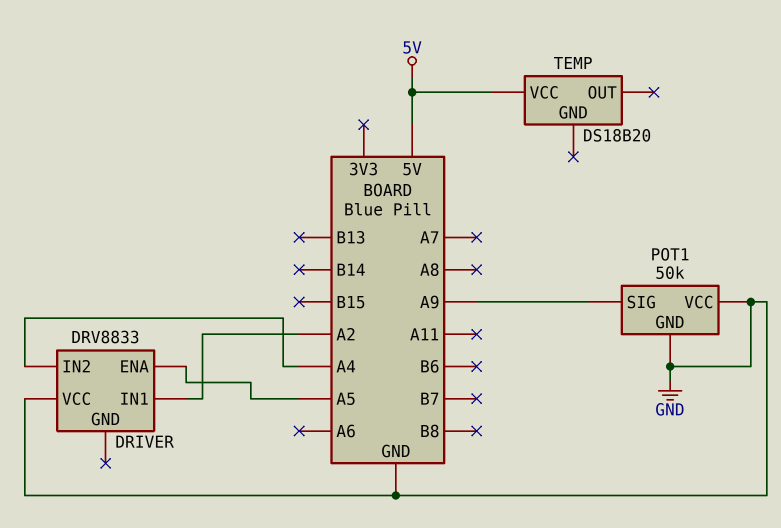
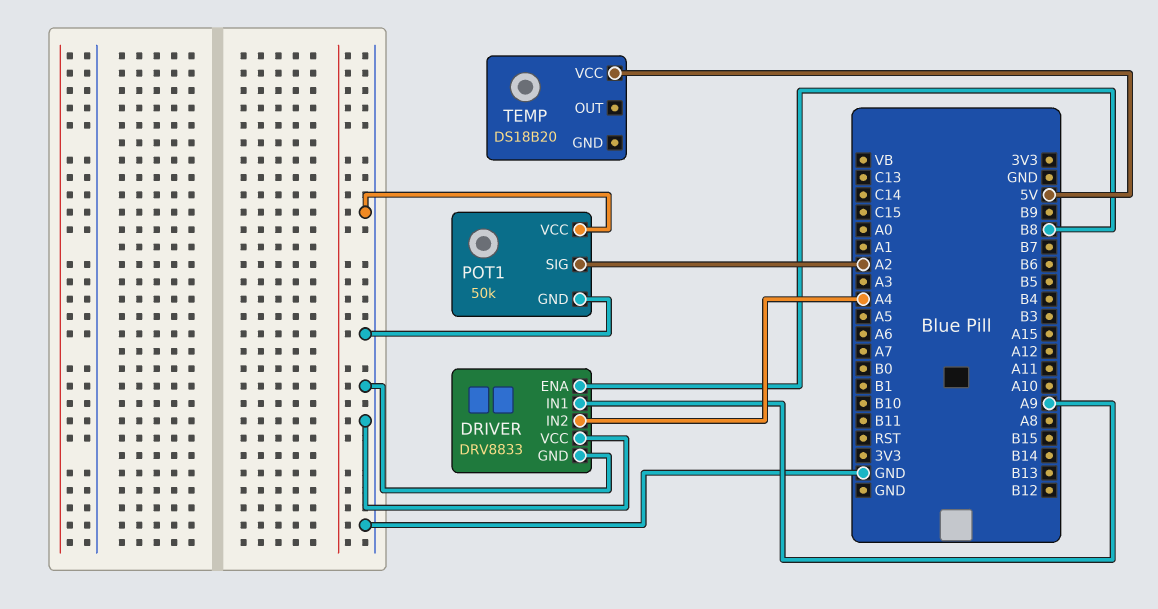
DRIVER pin ENA: A5 -> B8
DRIVER pin GND: none -> GND
DRIVER pin IN1: A2 -> A9
POT1 pin SIG: A9 -> A2

